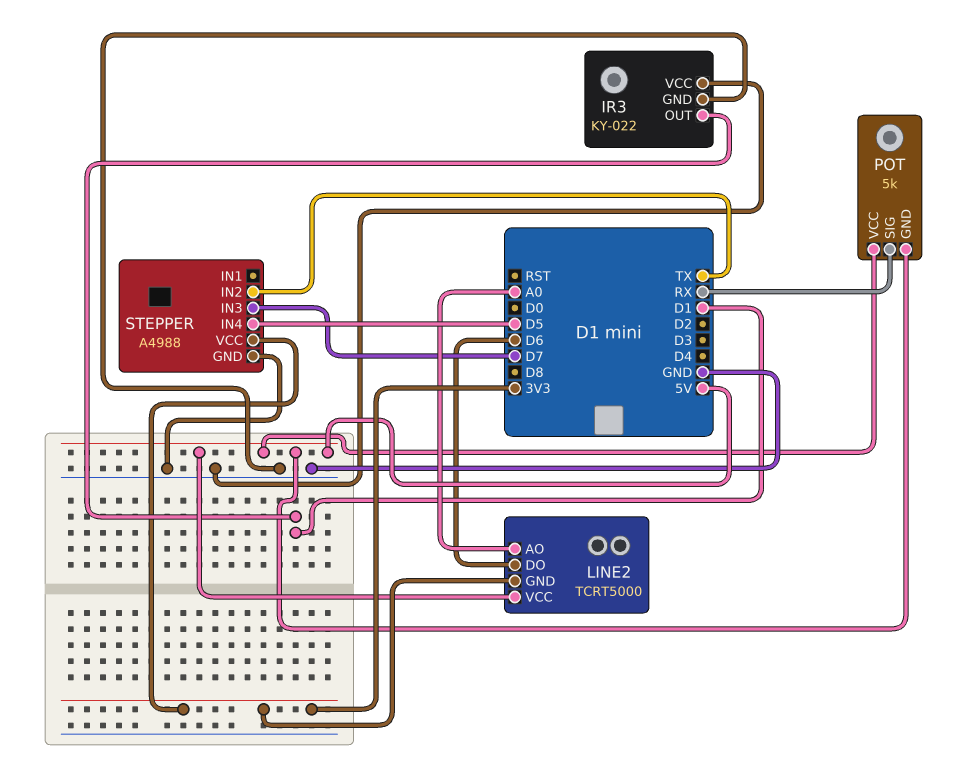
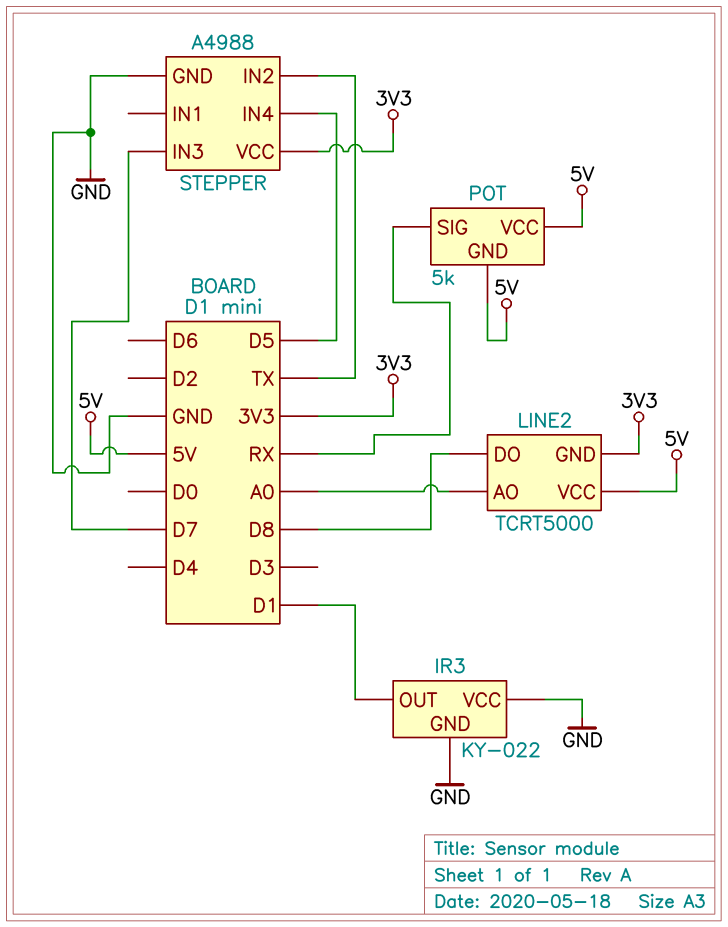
LINE2 pin DO: D6 -> D8

